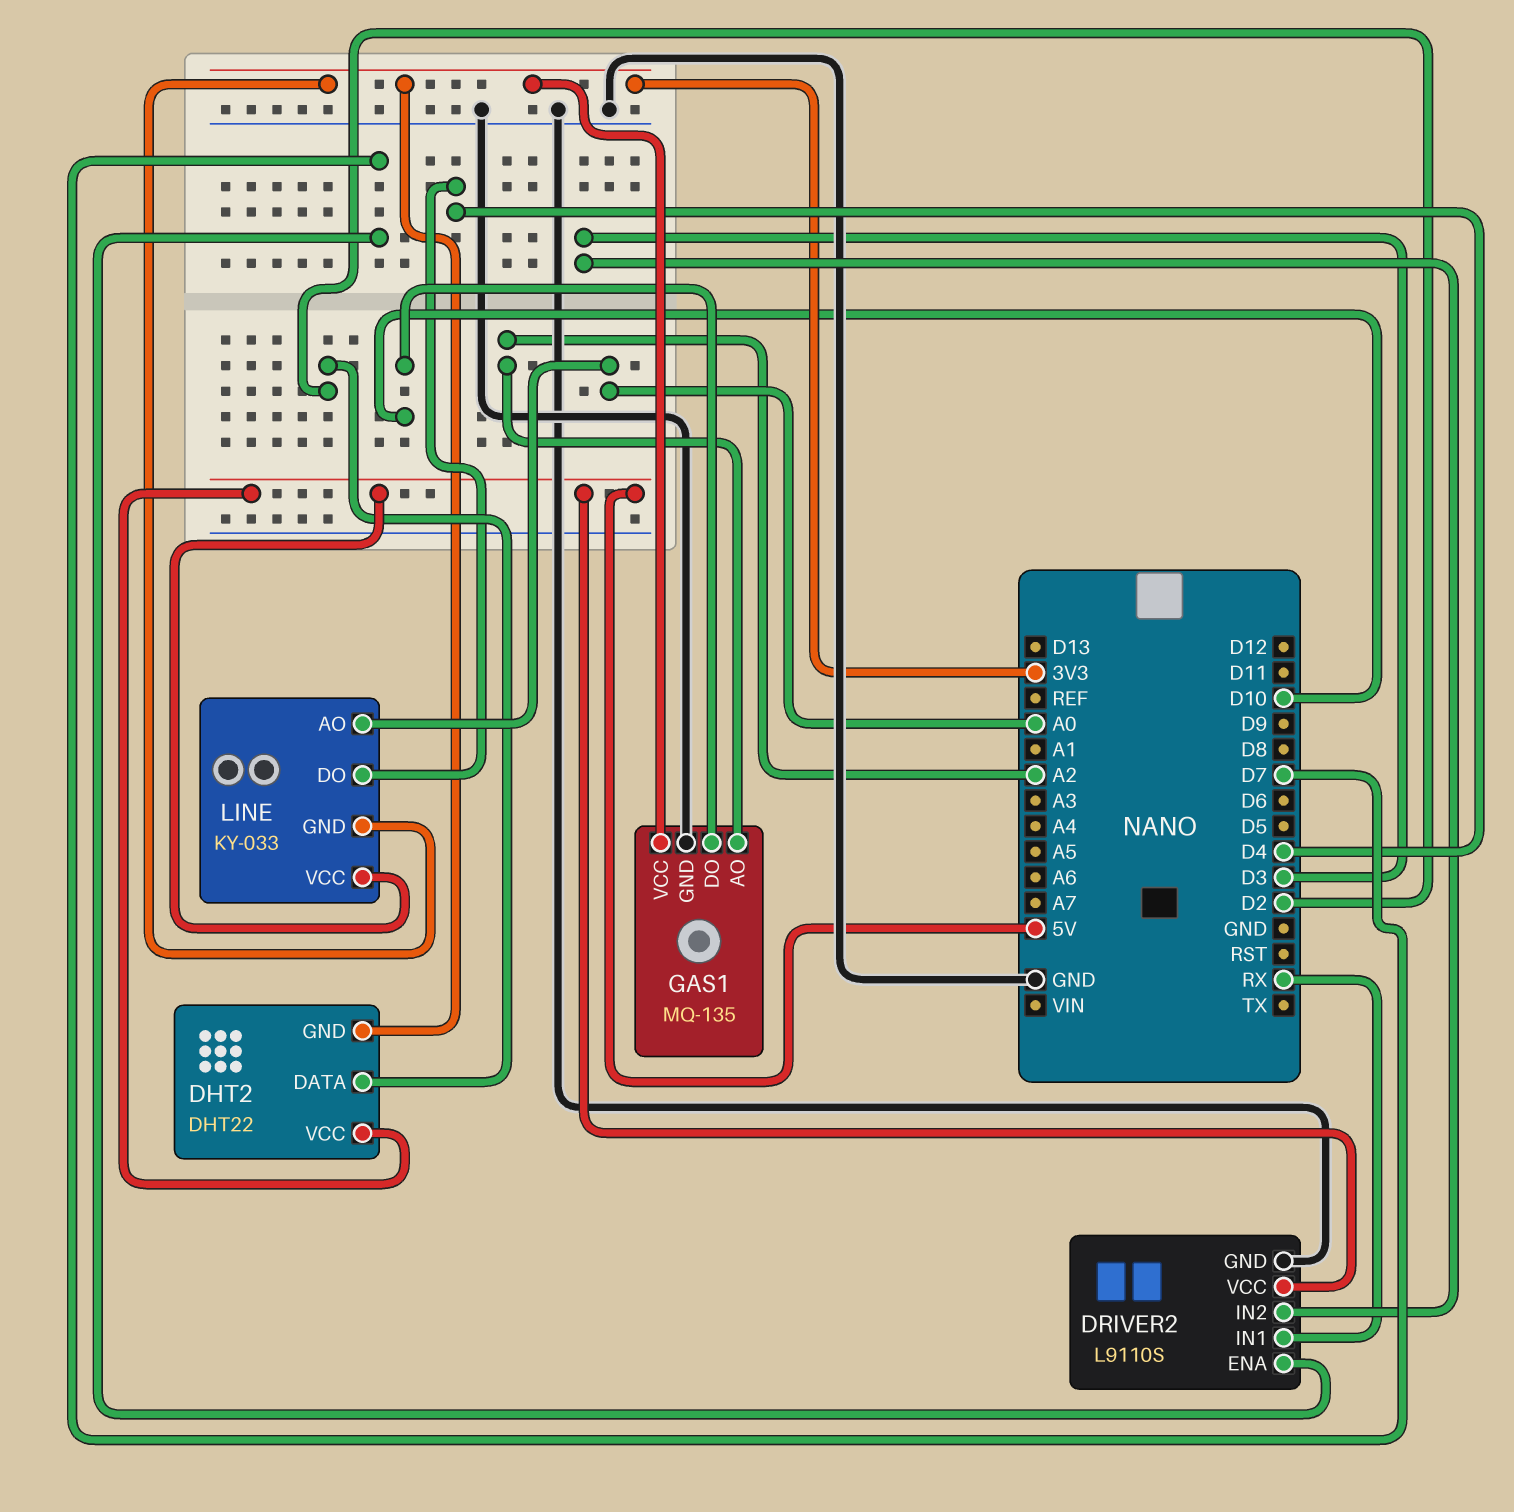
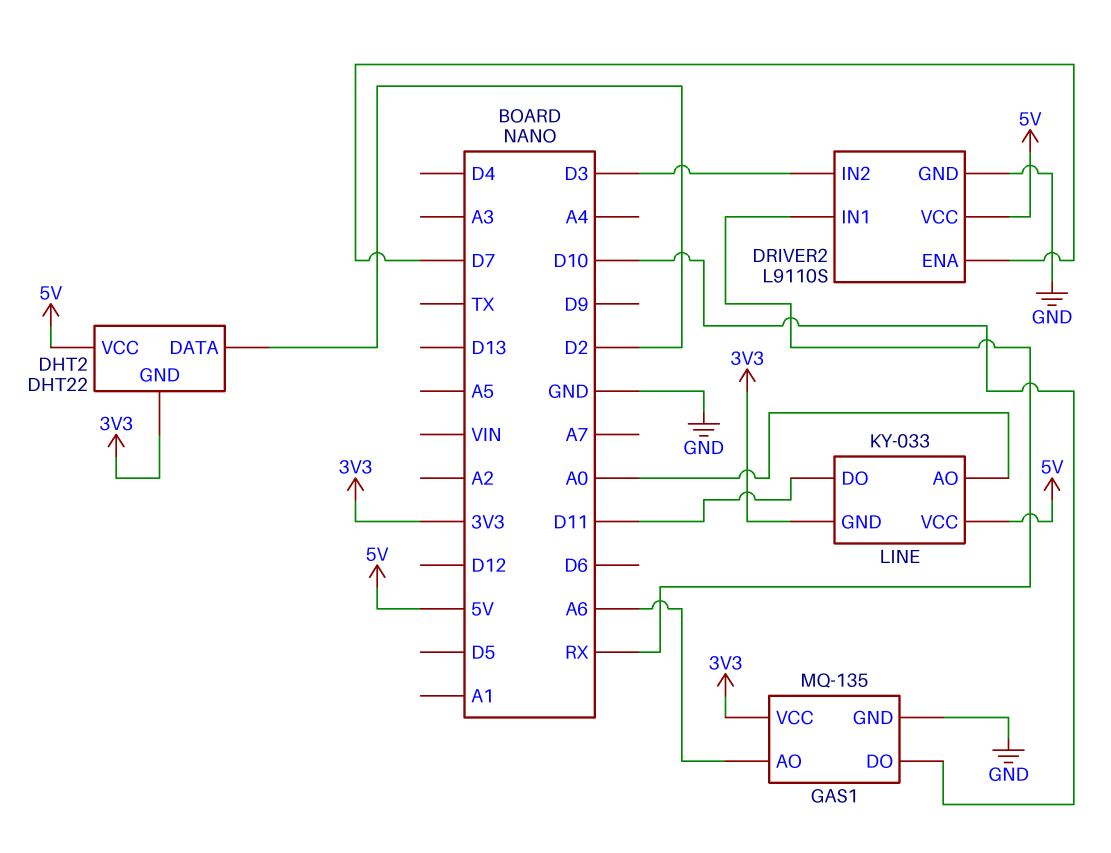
GAS1 pin AO: A2 -> A6
LINE pin DO: D4 -> D11

